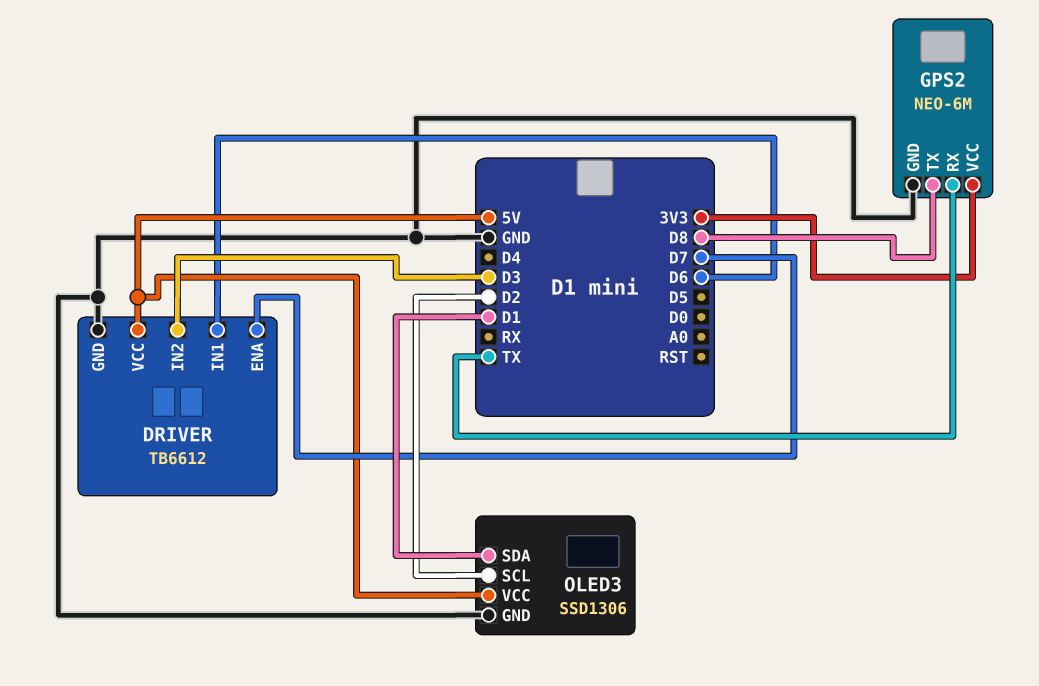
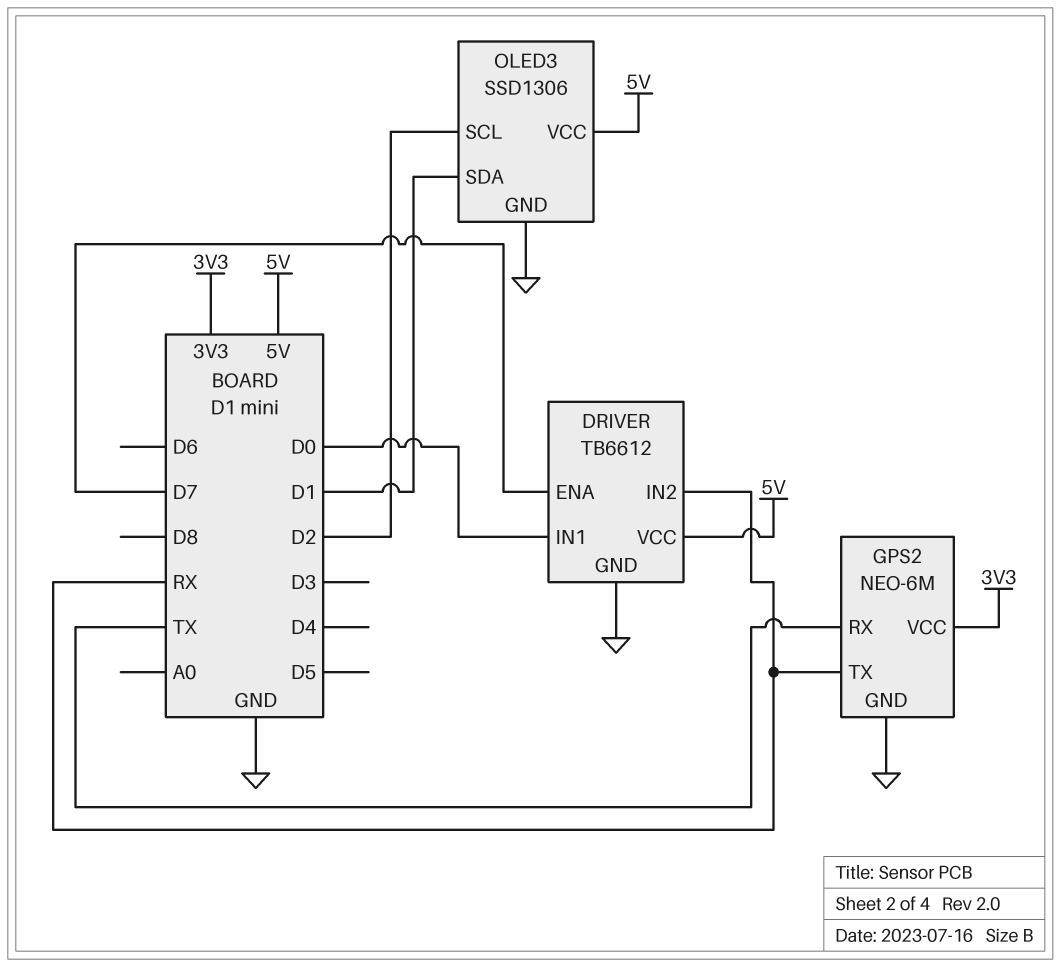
DRIVER pin IN1: D6 -> D0
DRIVER pin IN2: D3 -> RX
GPS2 pin TX: D8 -> RX

